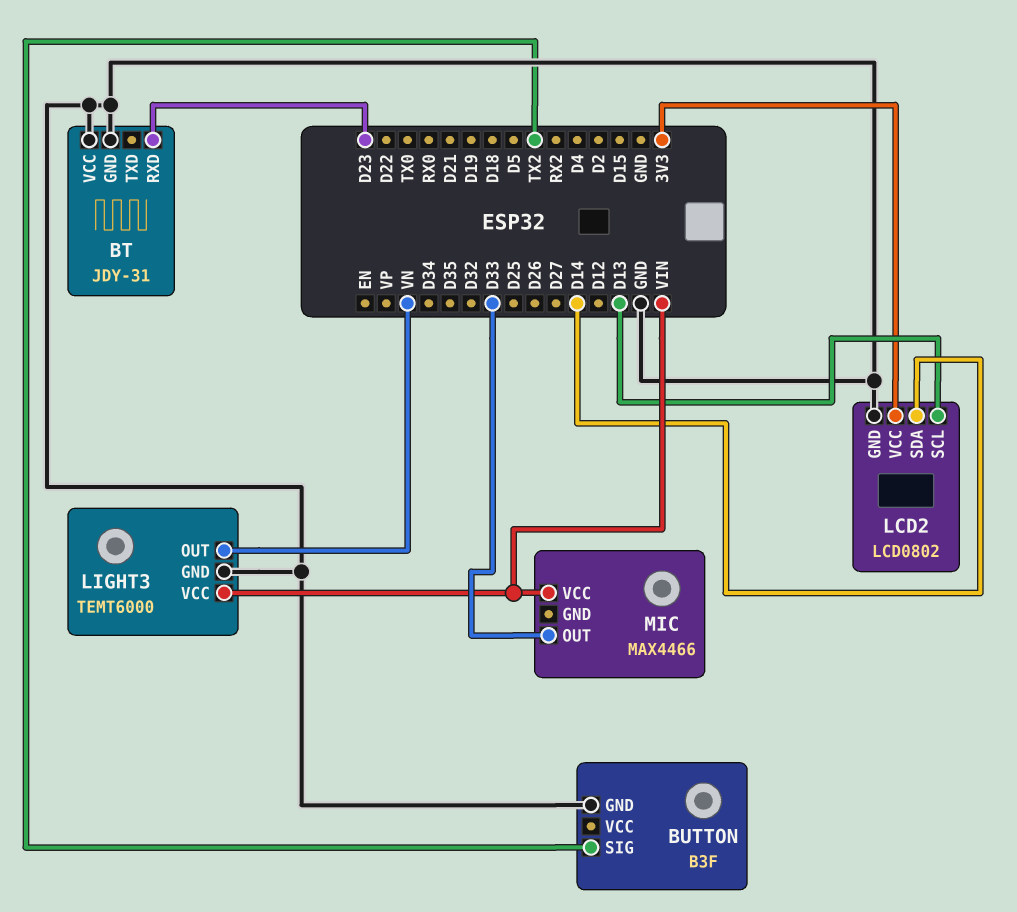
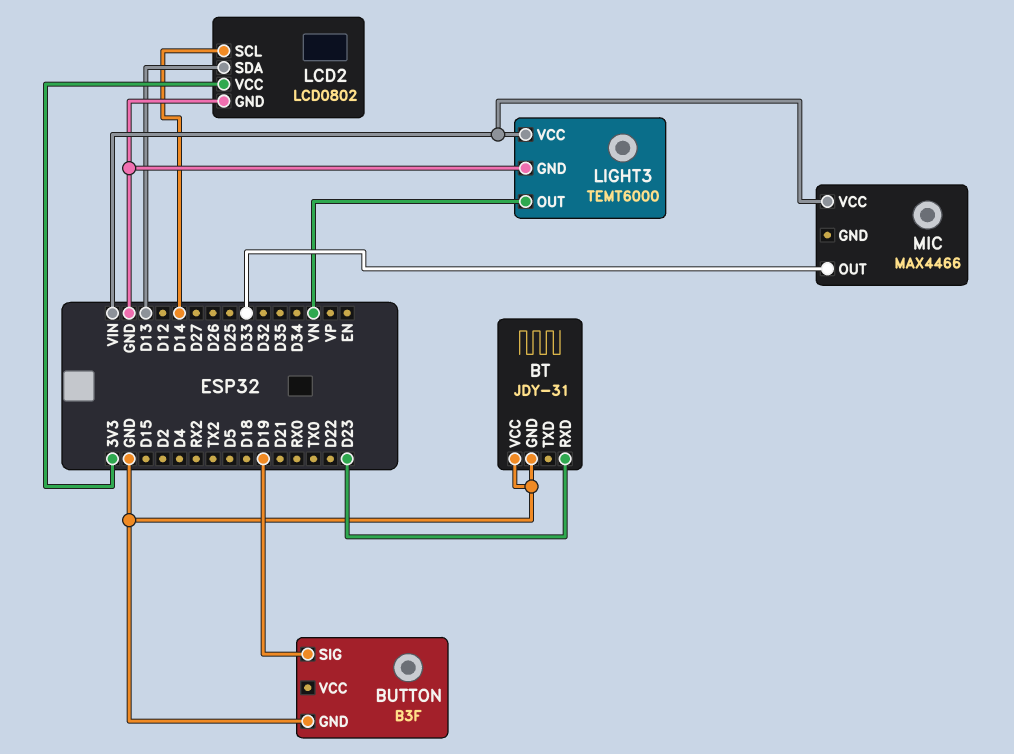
BUTTON pin SIG: TX2 -> D19
LCD2 pin SCL: D13 -> D14
LCD2 pin SDA: D14 -> D13

